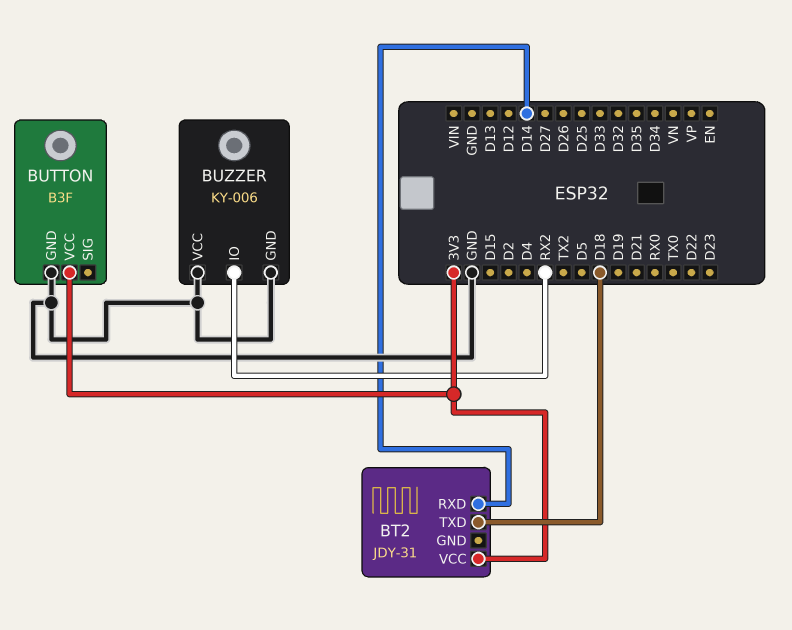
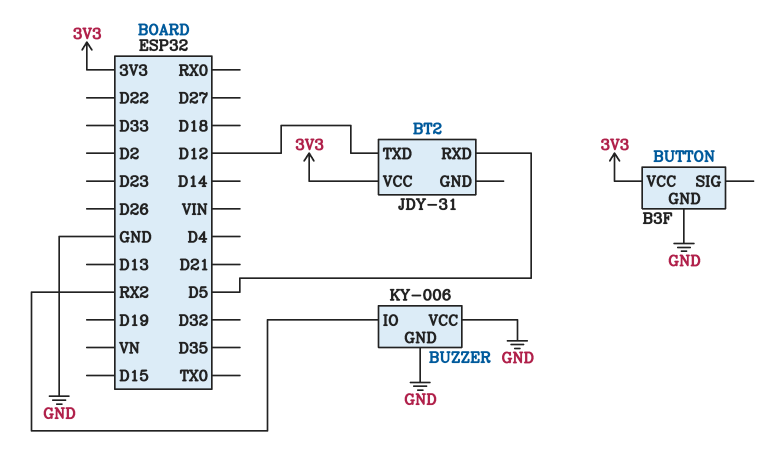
BT2 pin RXD: D14 -> D5
BT2 pin TXD: D18 -> D12

